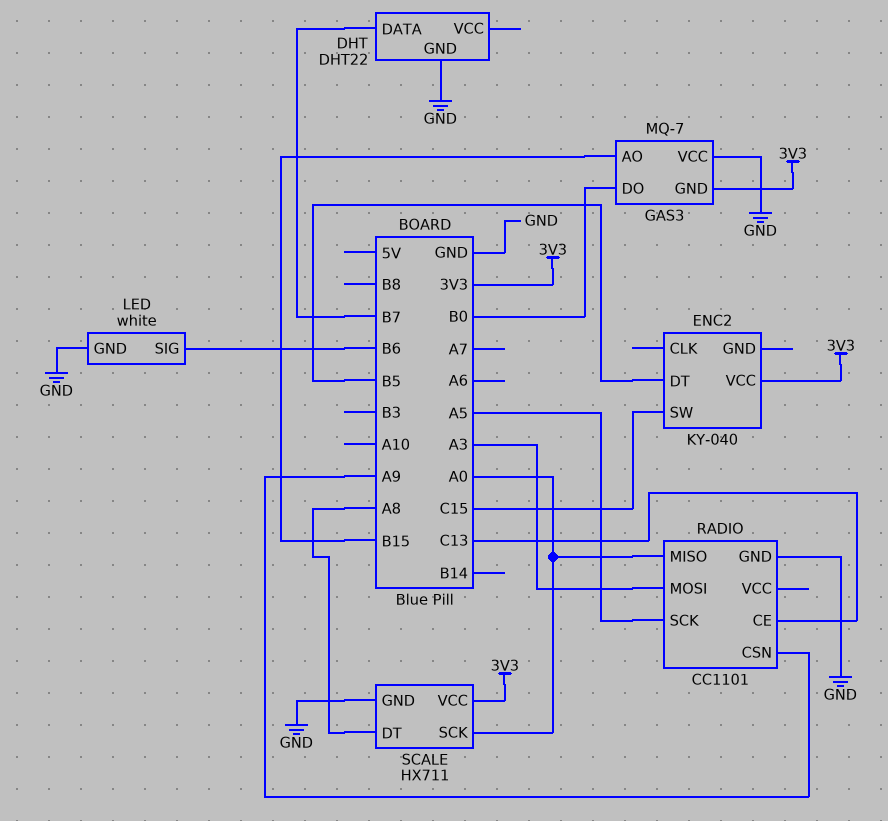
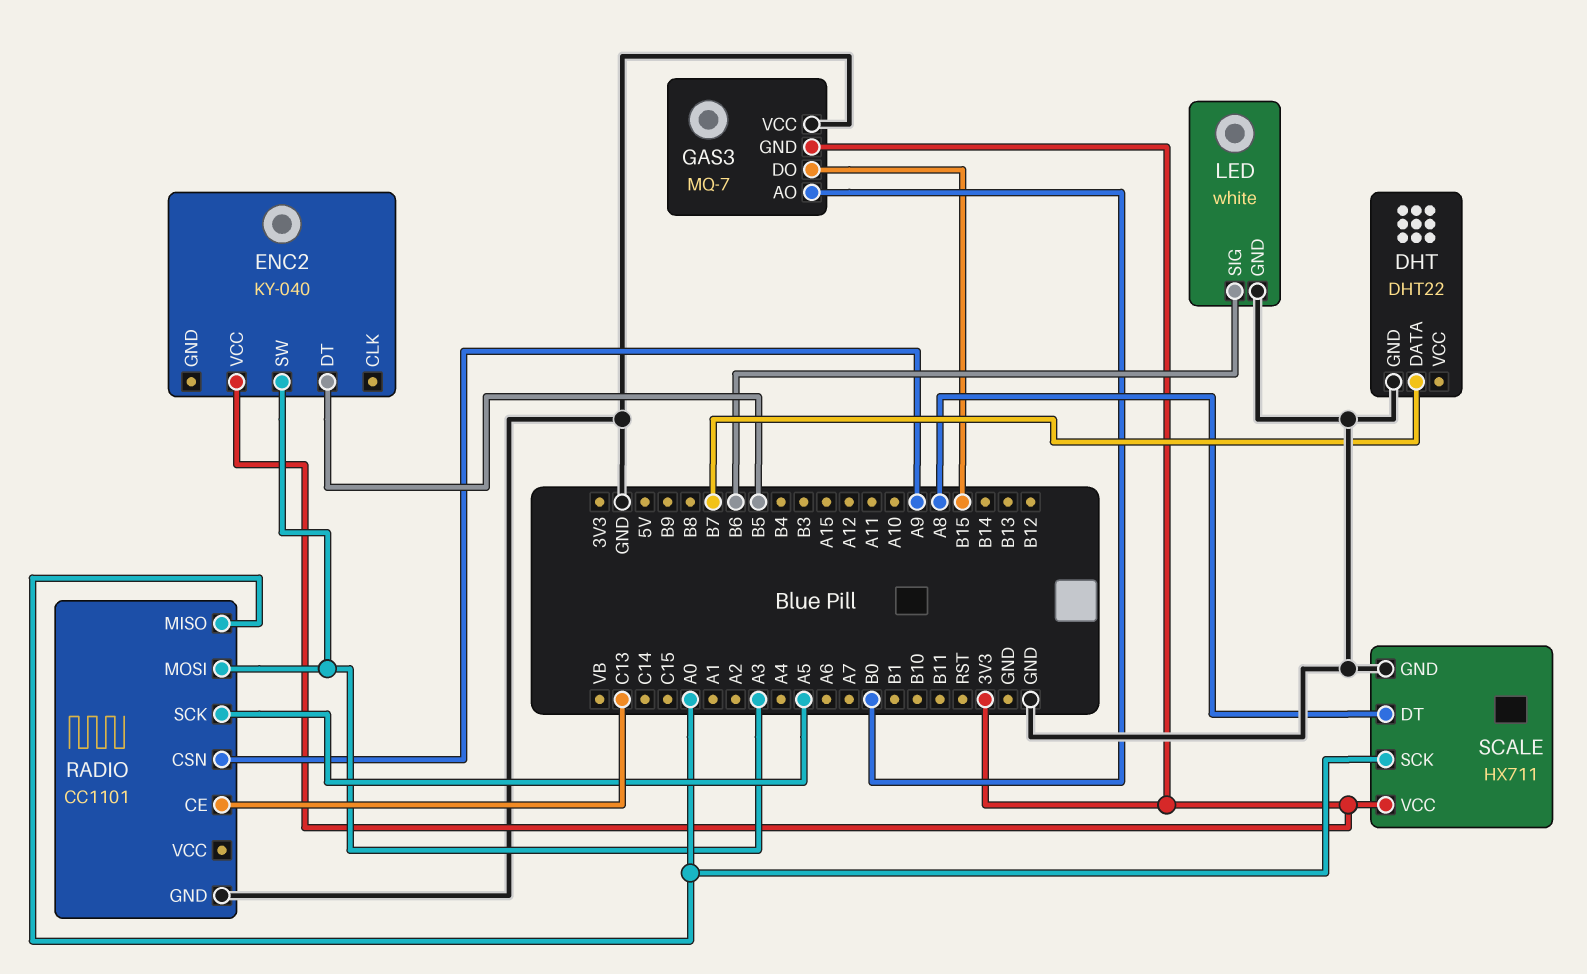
ENC2 pin SW: C15 -> A3
GAS3 pin AO: B15 -> B0
GAS3 pin DO: B0 -> B15

